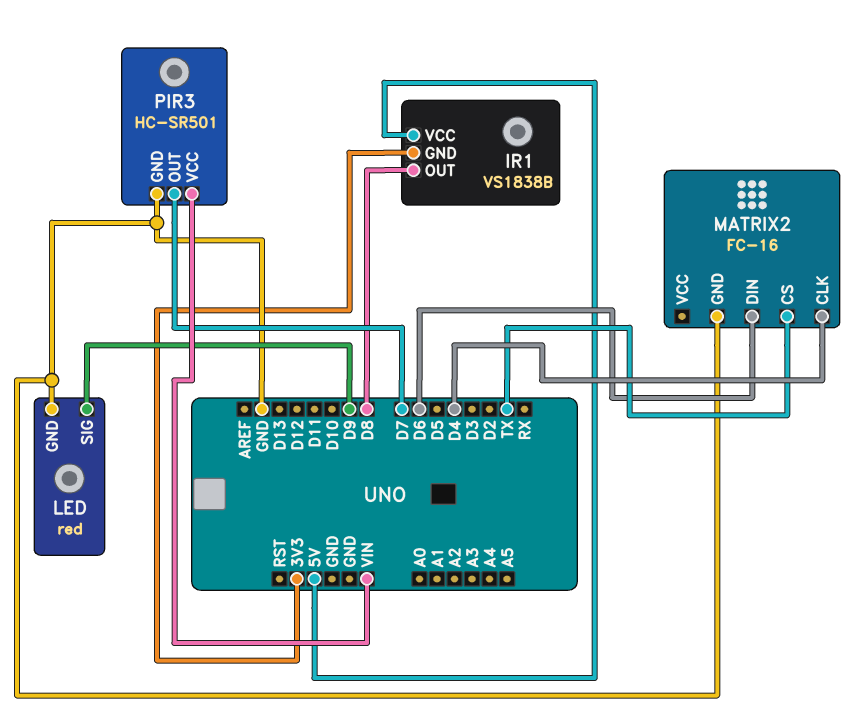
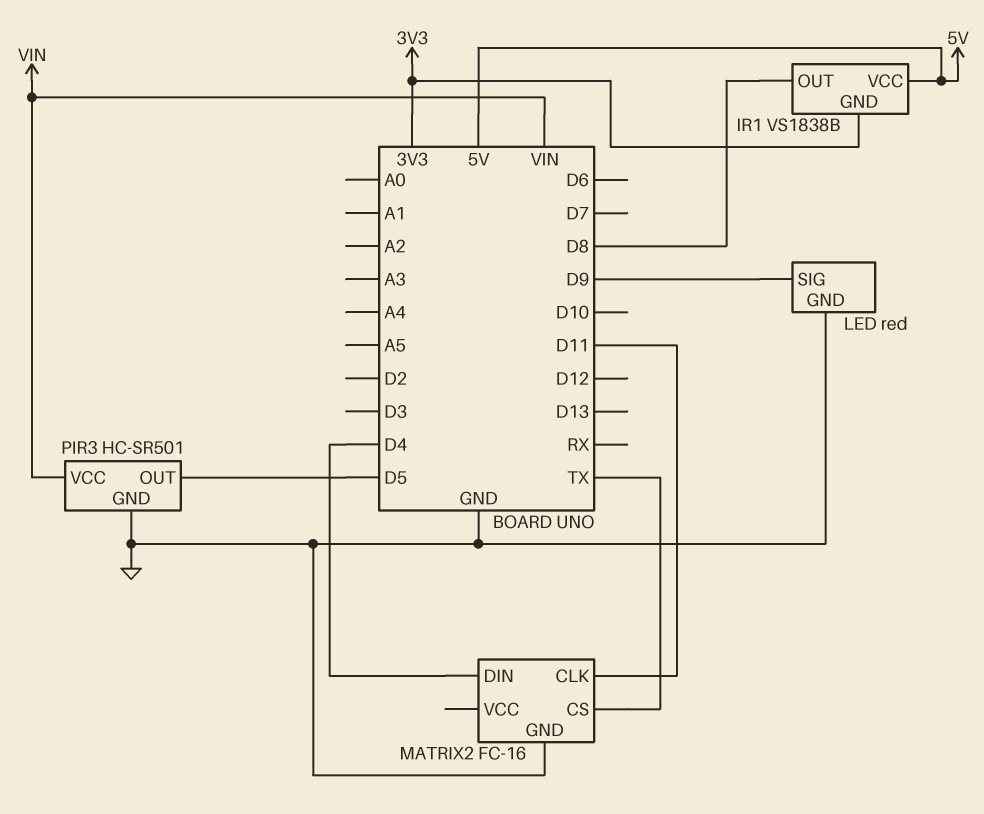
MATRIX2 pin CLK: D4 -> D11
MATRIX2 pin DIN: D6 -> D4
PIR3 pin OUT: D7 -> D5

